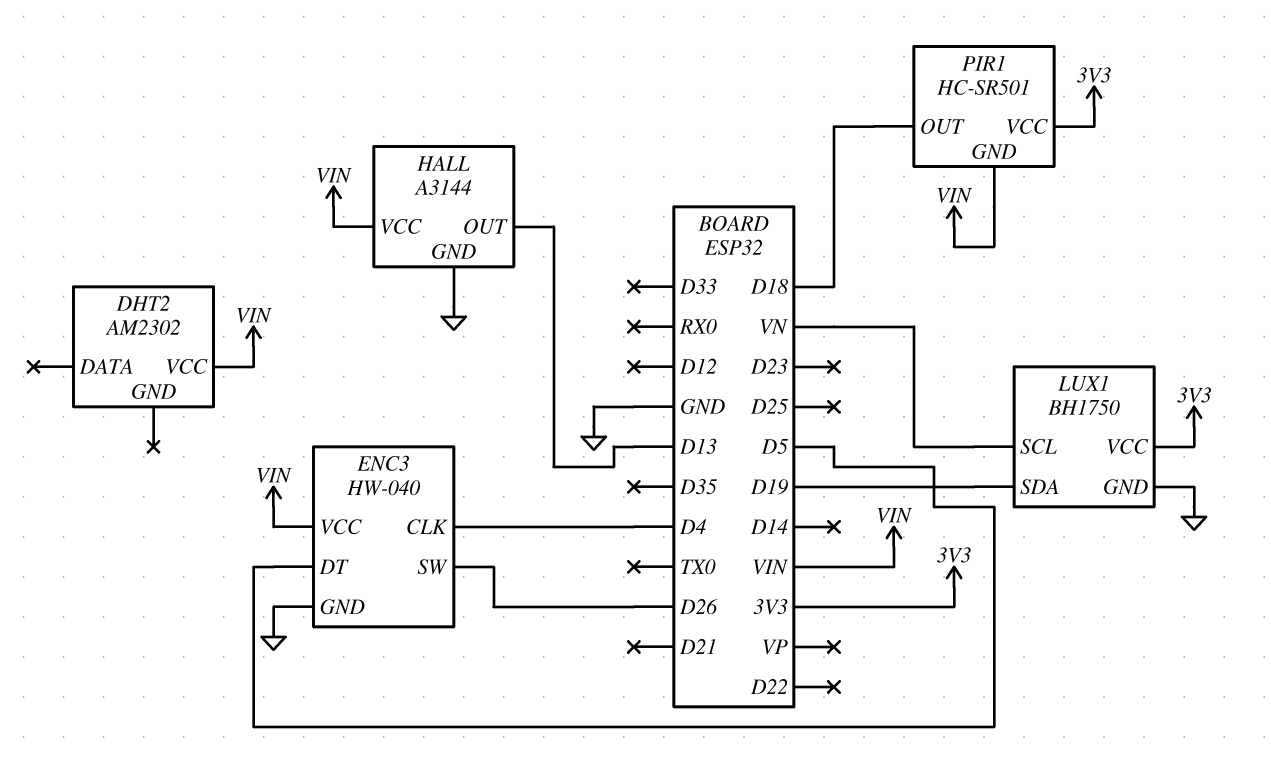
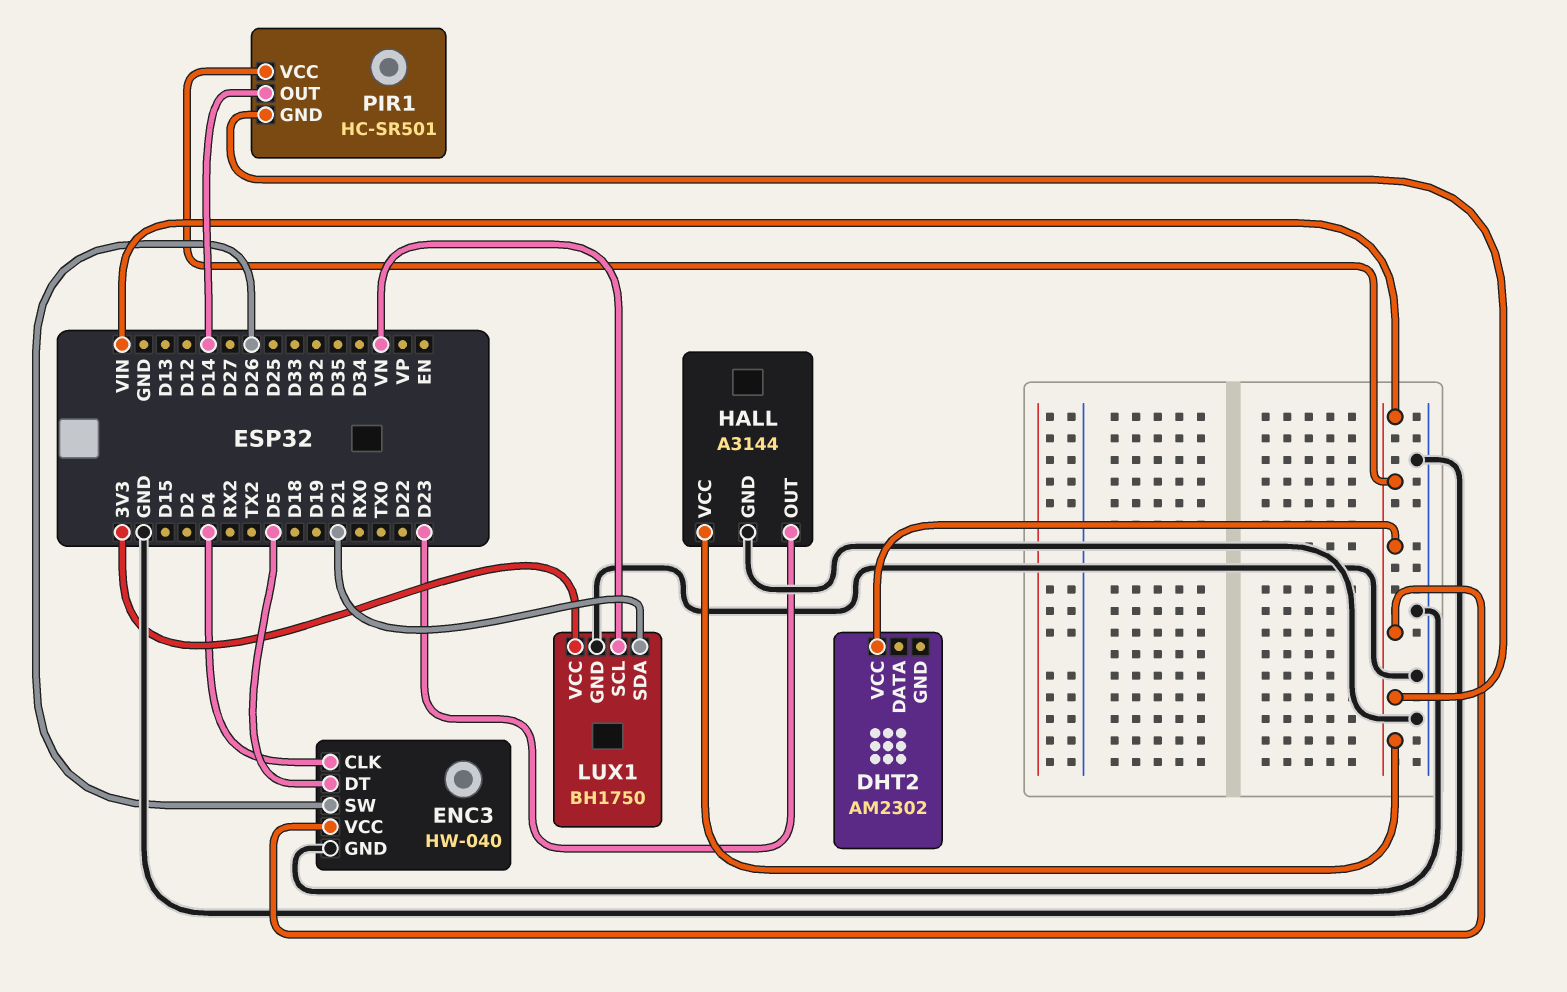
HALL pin OUT: D13 -> D23
LUX1 pin SDA: D19 -> D21
PIR1 pin OUT: D18 -> D14
PIR1 pin VCC: 3V3 -> VIN

